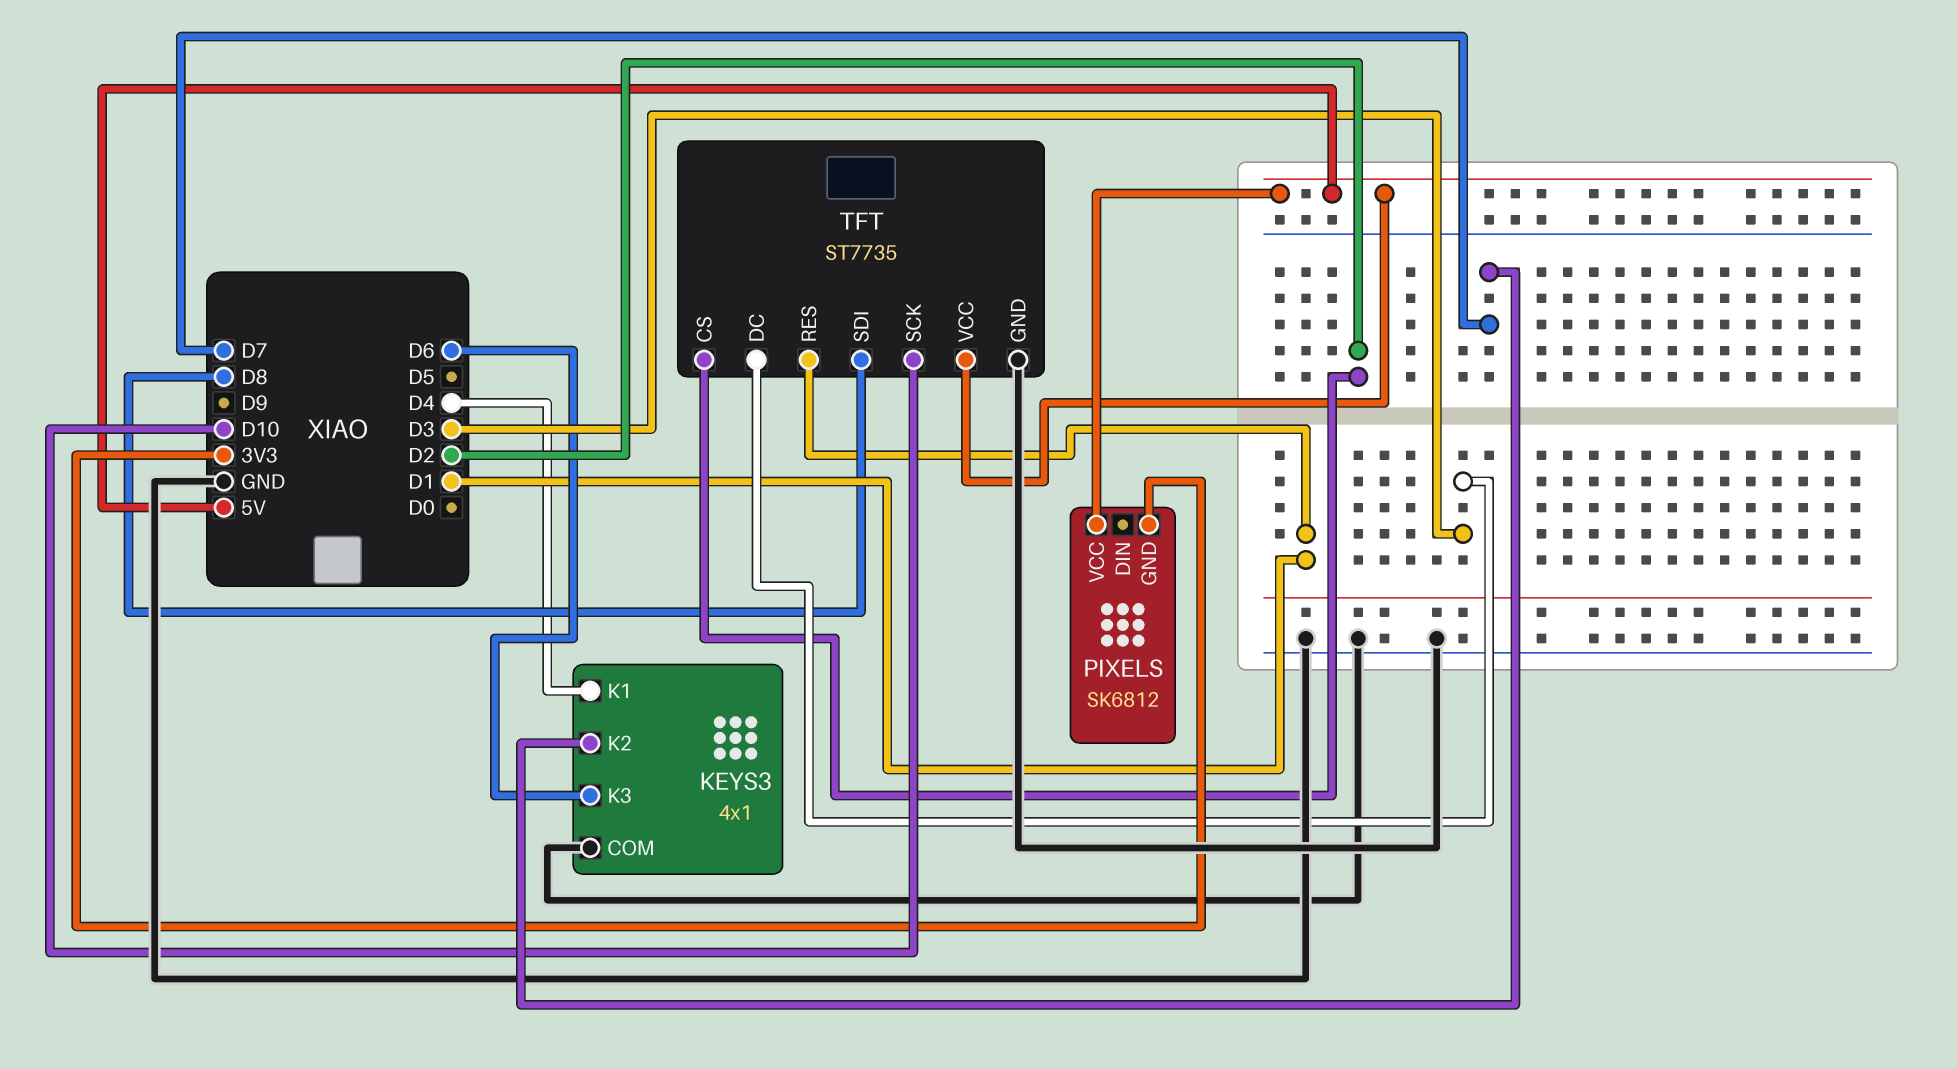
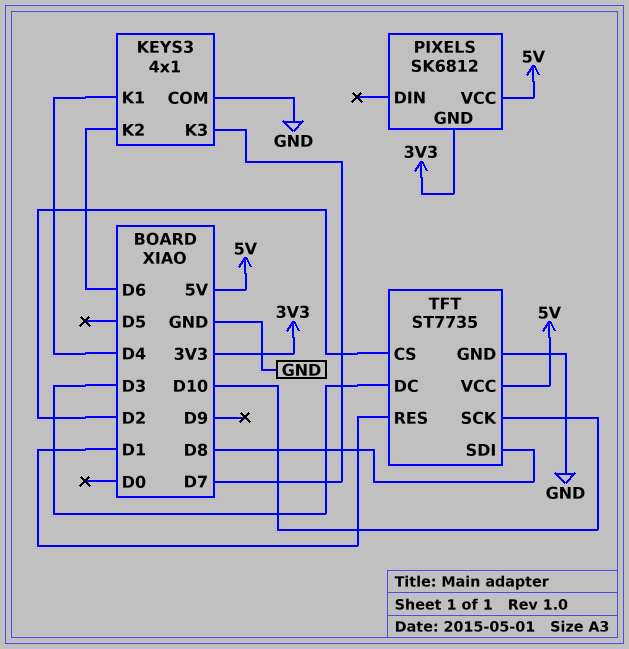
KEYS3 pin K2: D7 -> D6
KEYS3 pin K3: D6 -> D7

